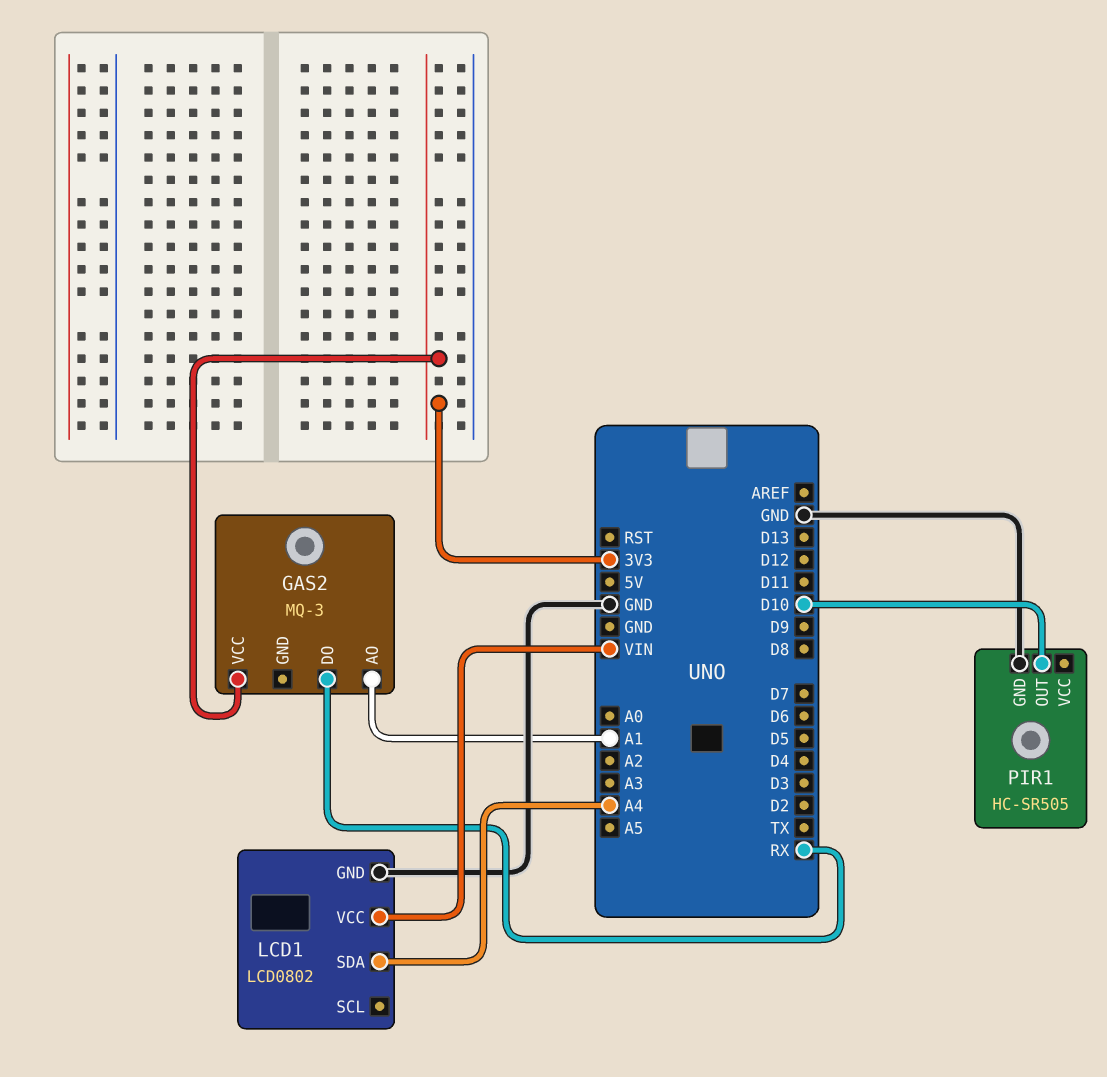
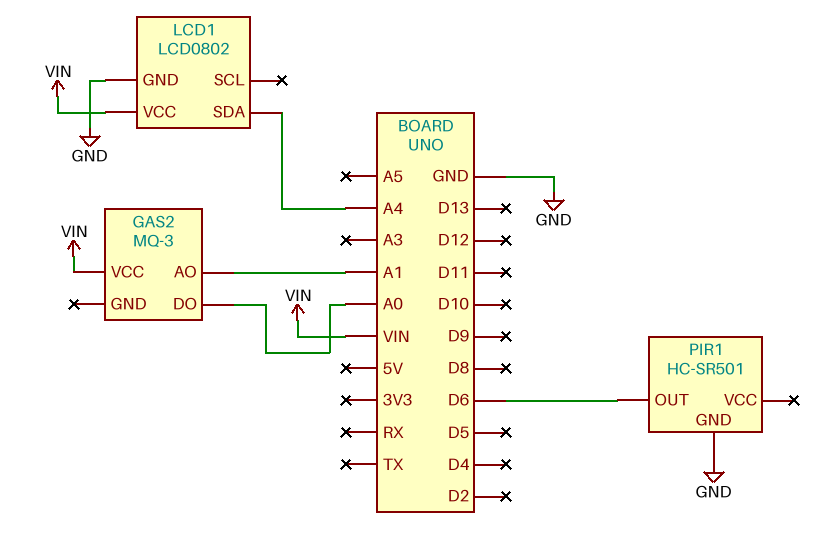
GAS2 pin DO: RX -> A0
GAS2 pin VCC: 3V3 -> VIN
PIR1: HC-SR505 -> HC-SR501
PIR1 pin OUT: D10 -> D6

